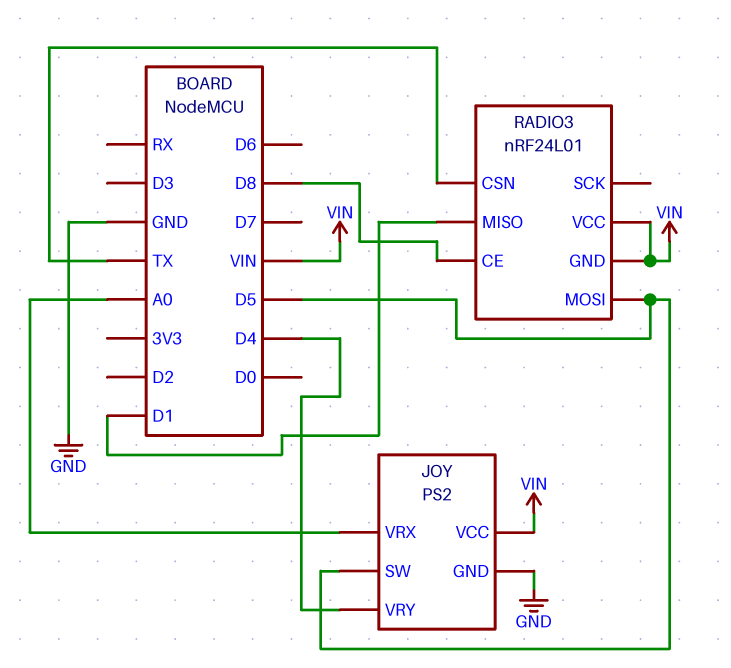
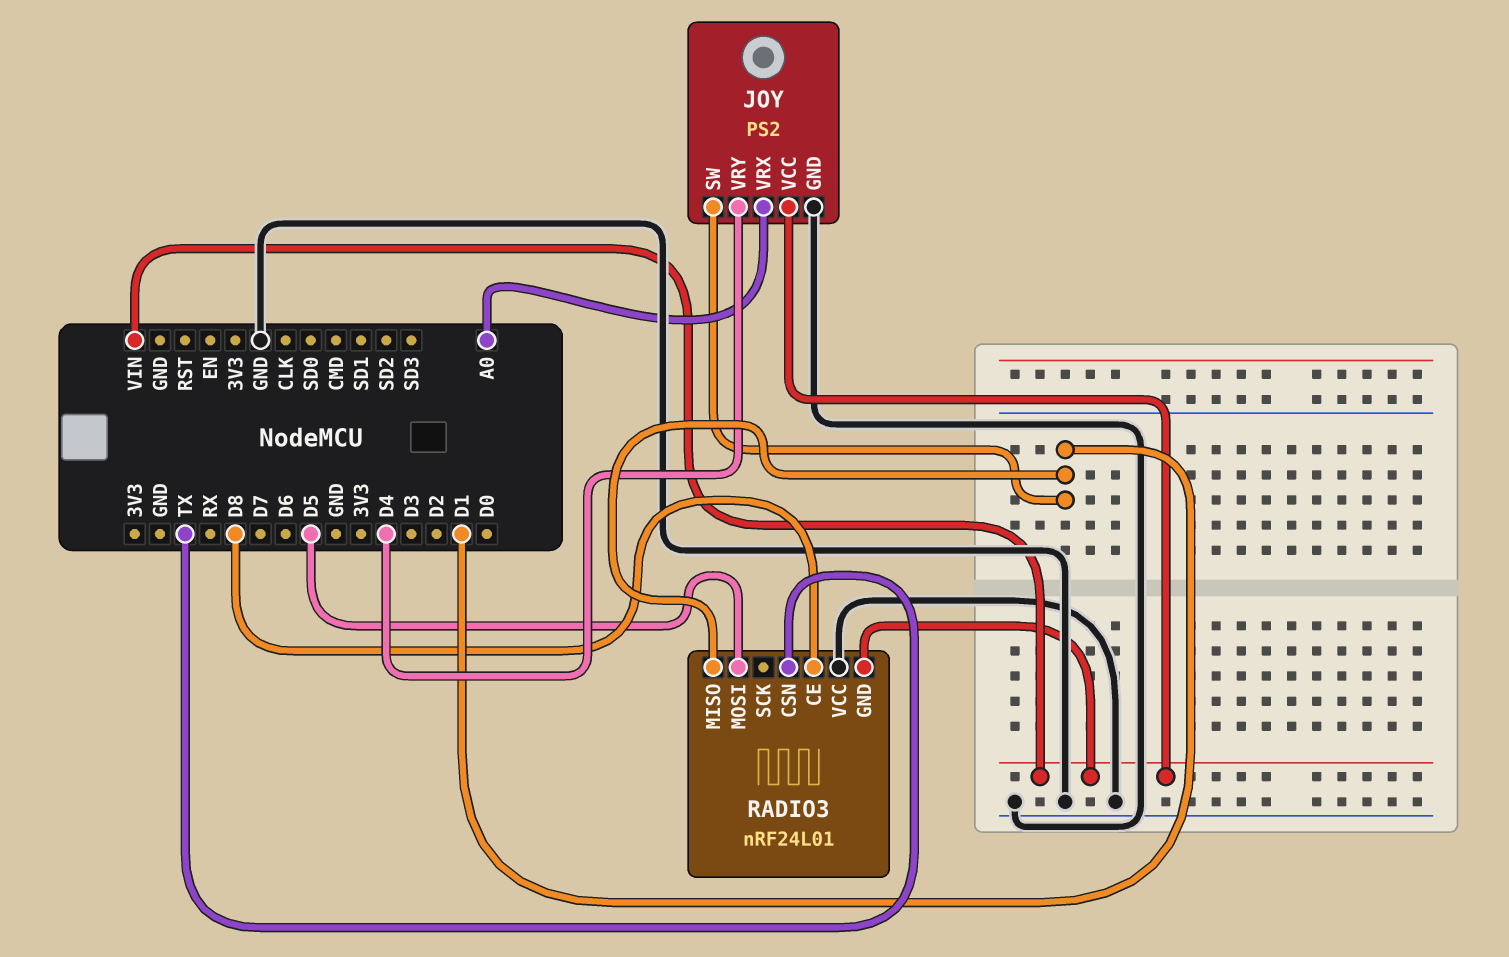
JOY pin SW: D5 -> D1
RADIO3 pin VCC: VIN -> GND

